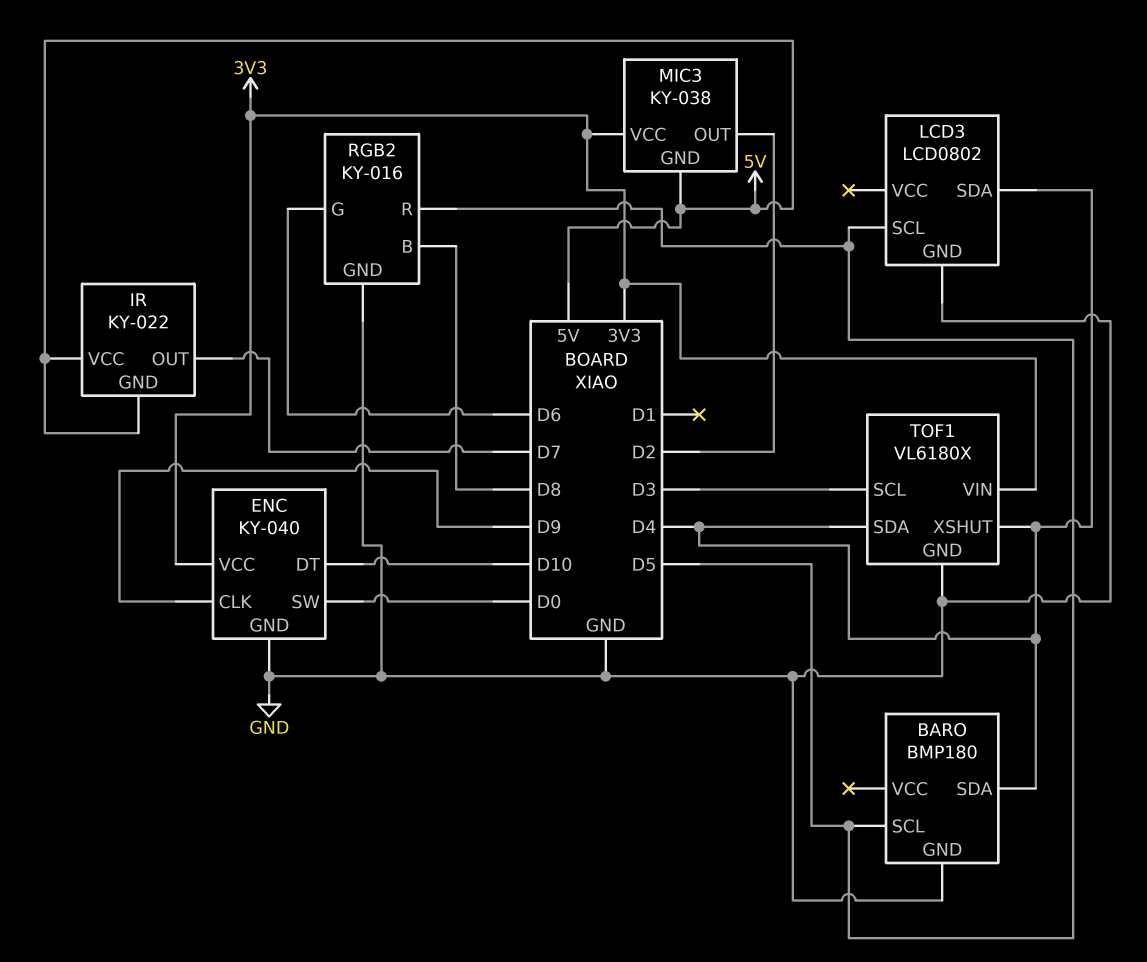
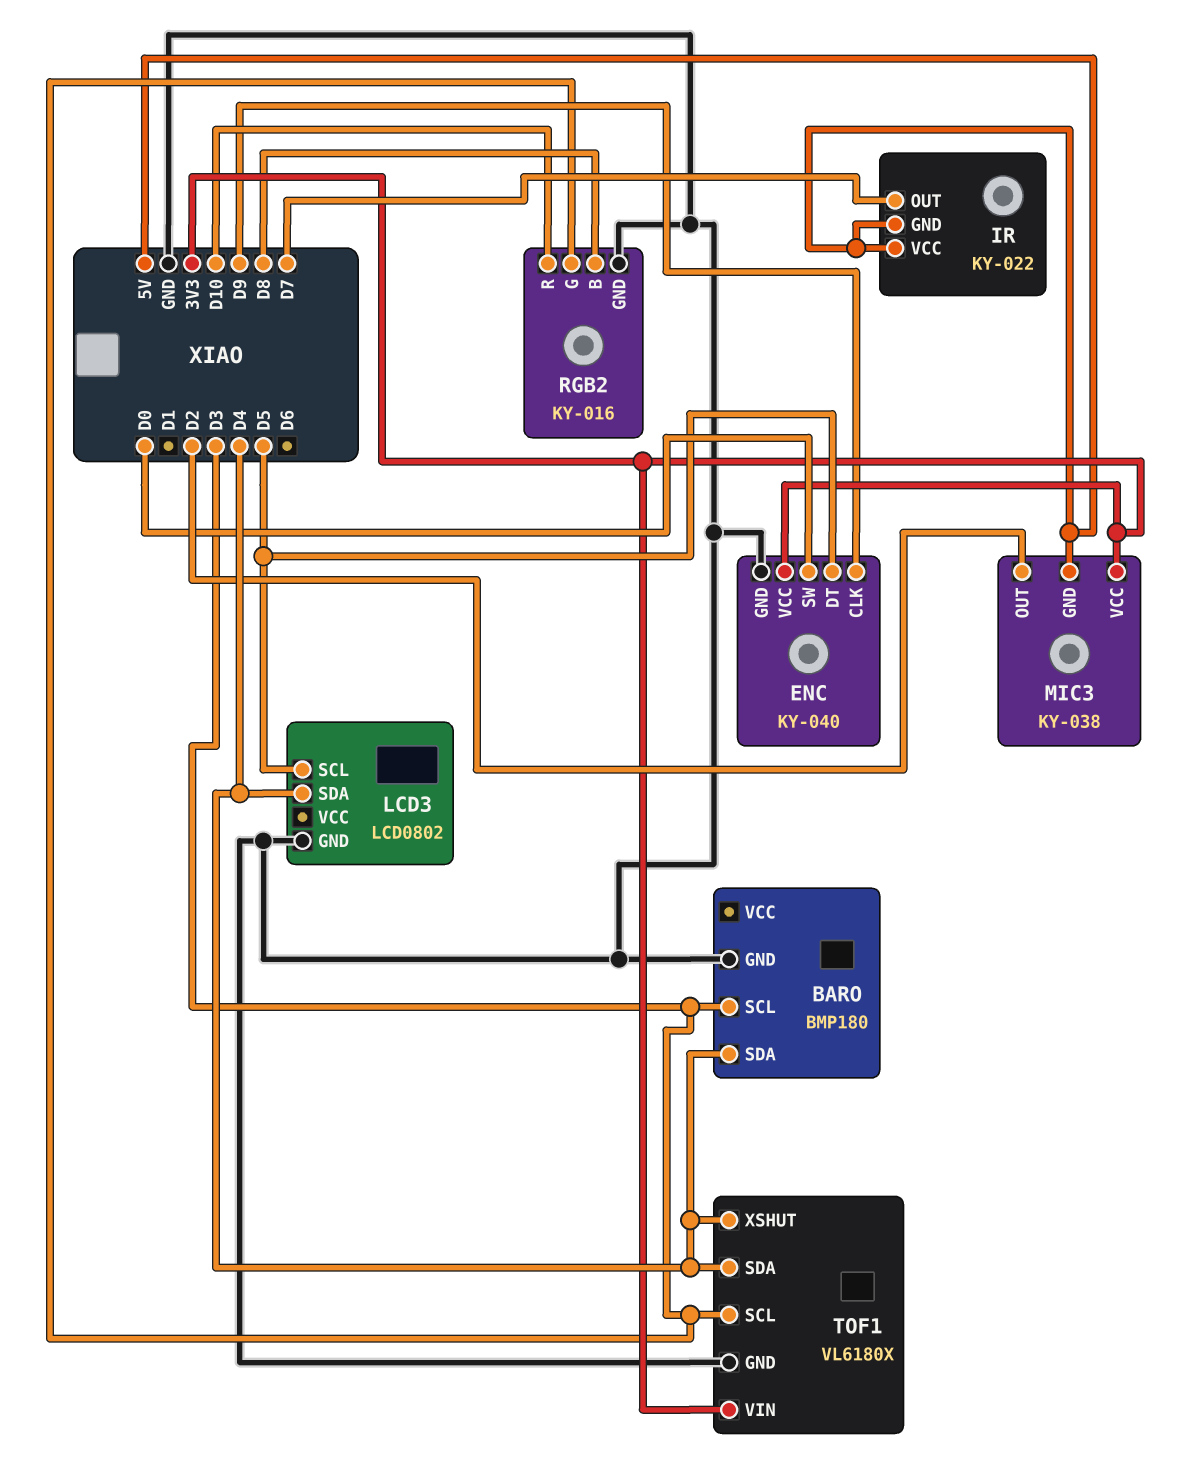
BARO pin SCL: D5 -> D3
ENC pin DT: D10 -> D5
RGB2 pin G: D6 -> D3
RGB2 pin R: D5 -> D10

